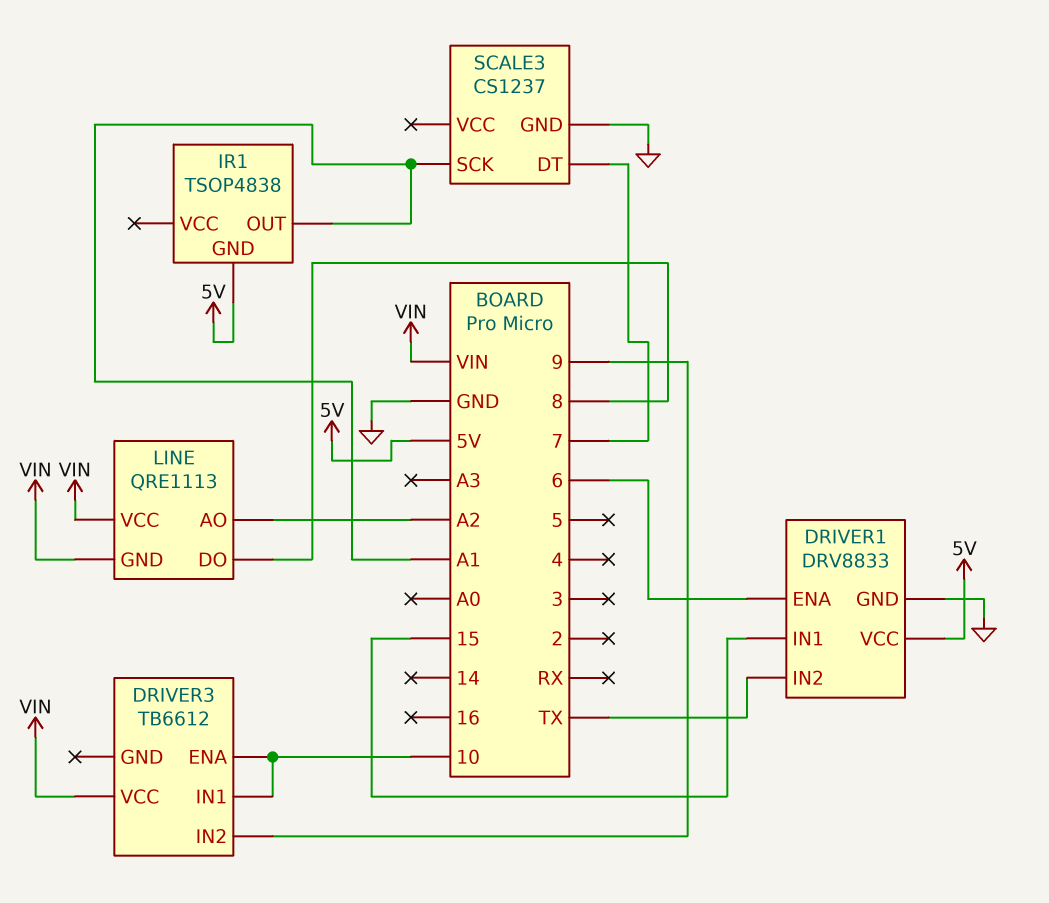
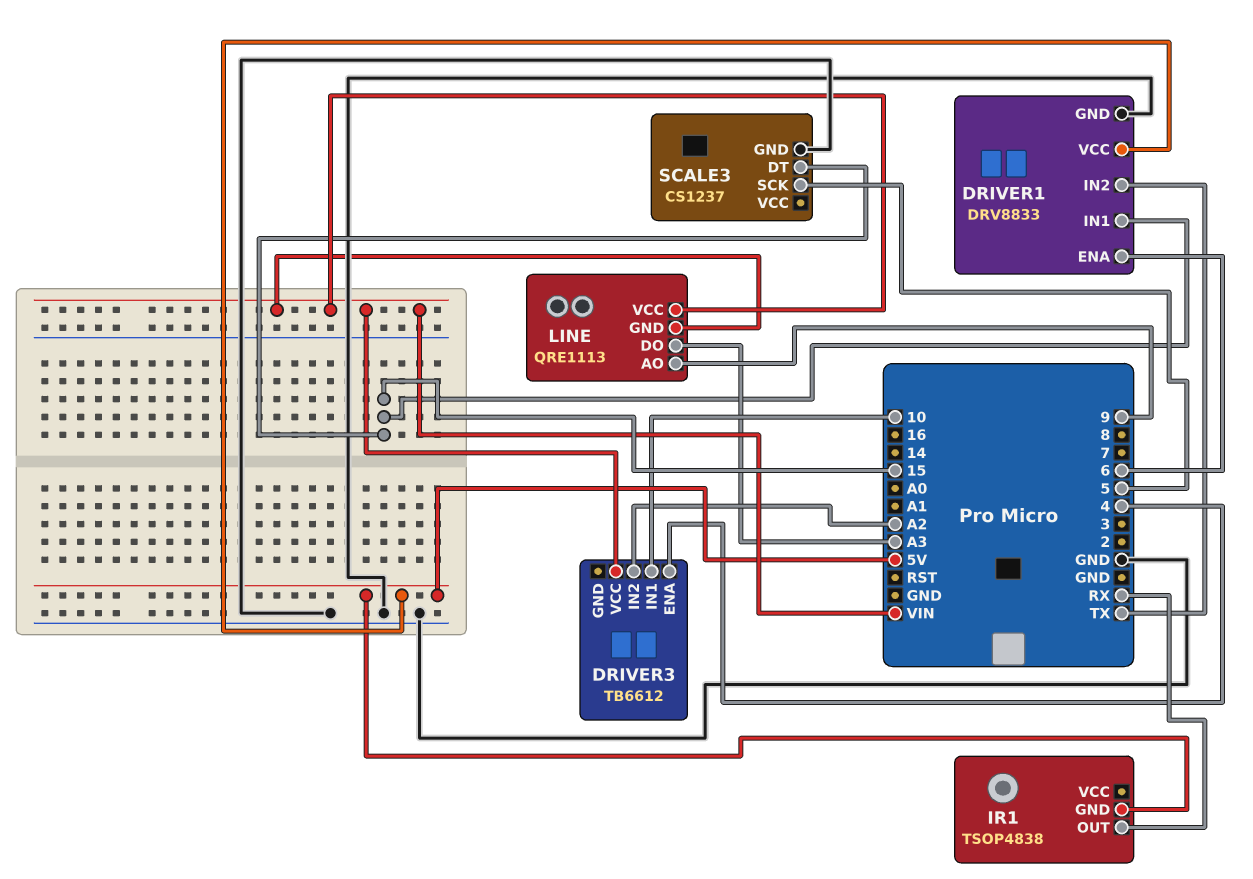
DRIVER3 pin ENA: 10 -> 4
DRIVER3 pin IN2: 9 -> A2
IR1 pin OUT: A1 -> RX
LINE pin AO: A2 -> 9
LINE pin DO: 8 -> A3
SCALE3 pin DT: 7 -> 15
SCALE3 pin SCK: A1 -> 5

